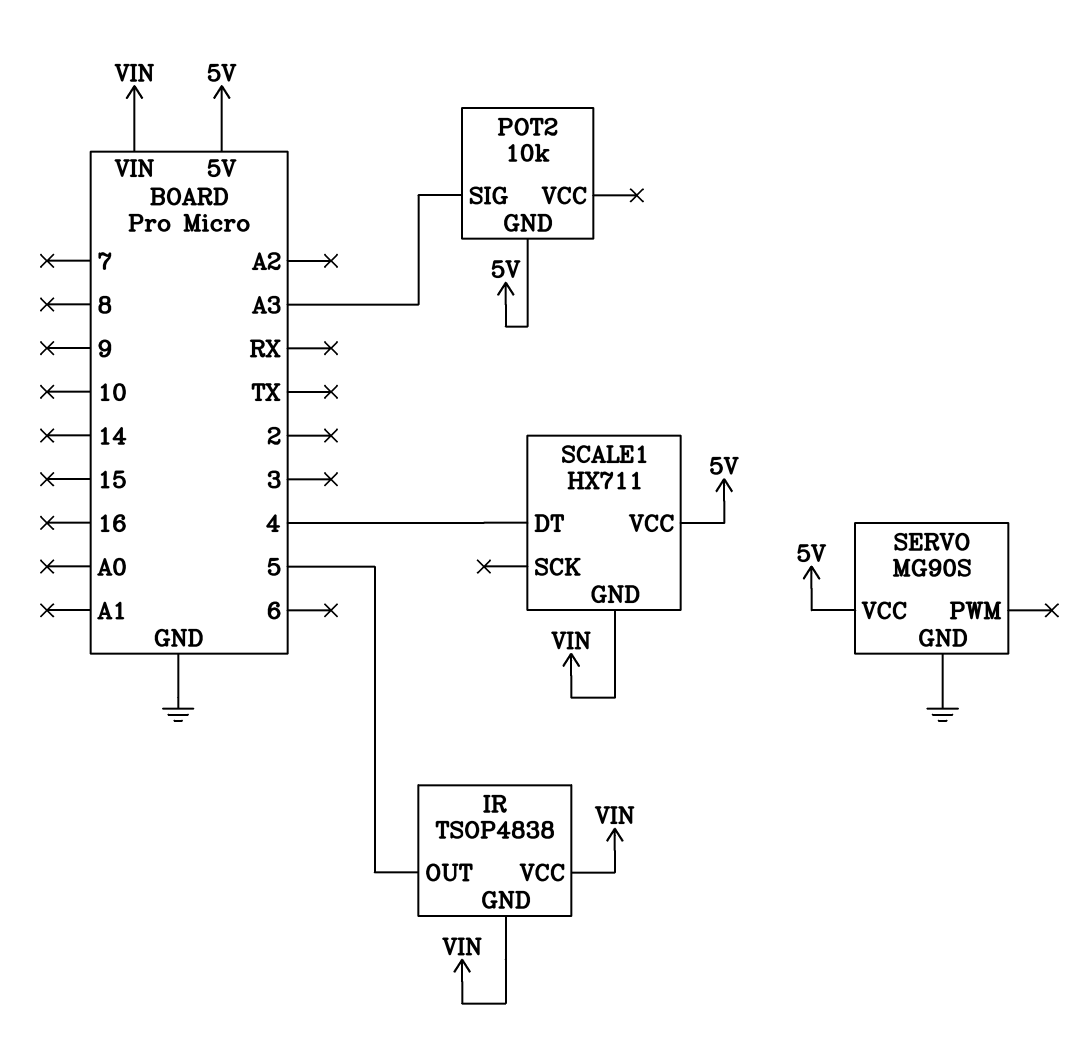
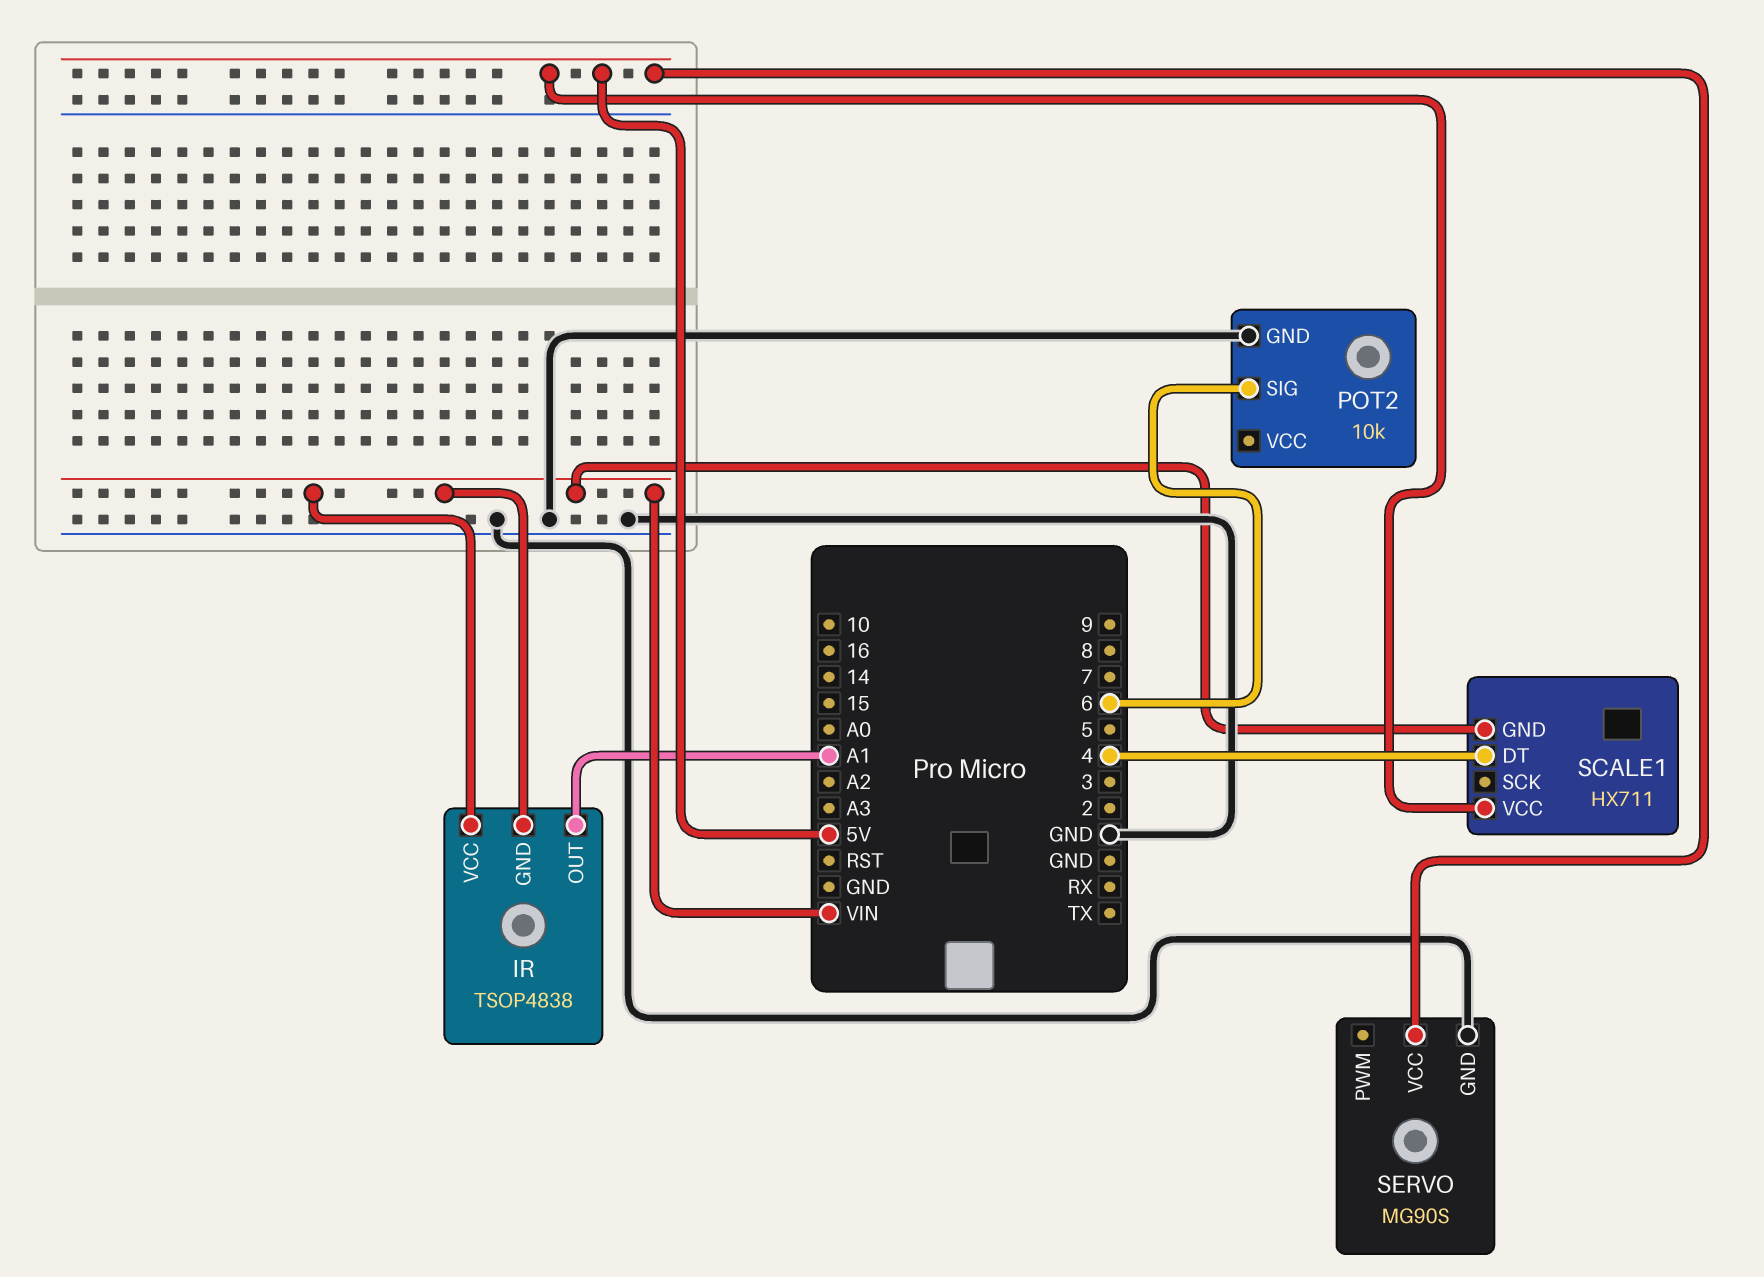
IR pin OUT: 5 -> A1
POT2 pin GND: 5V -> GND
POT2 pin SIG: A3 -> 6

